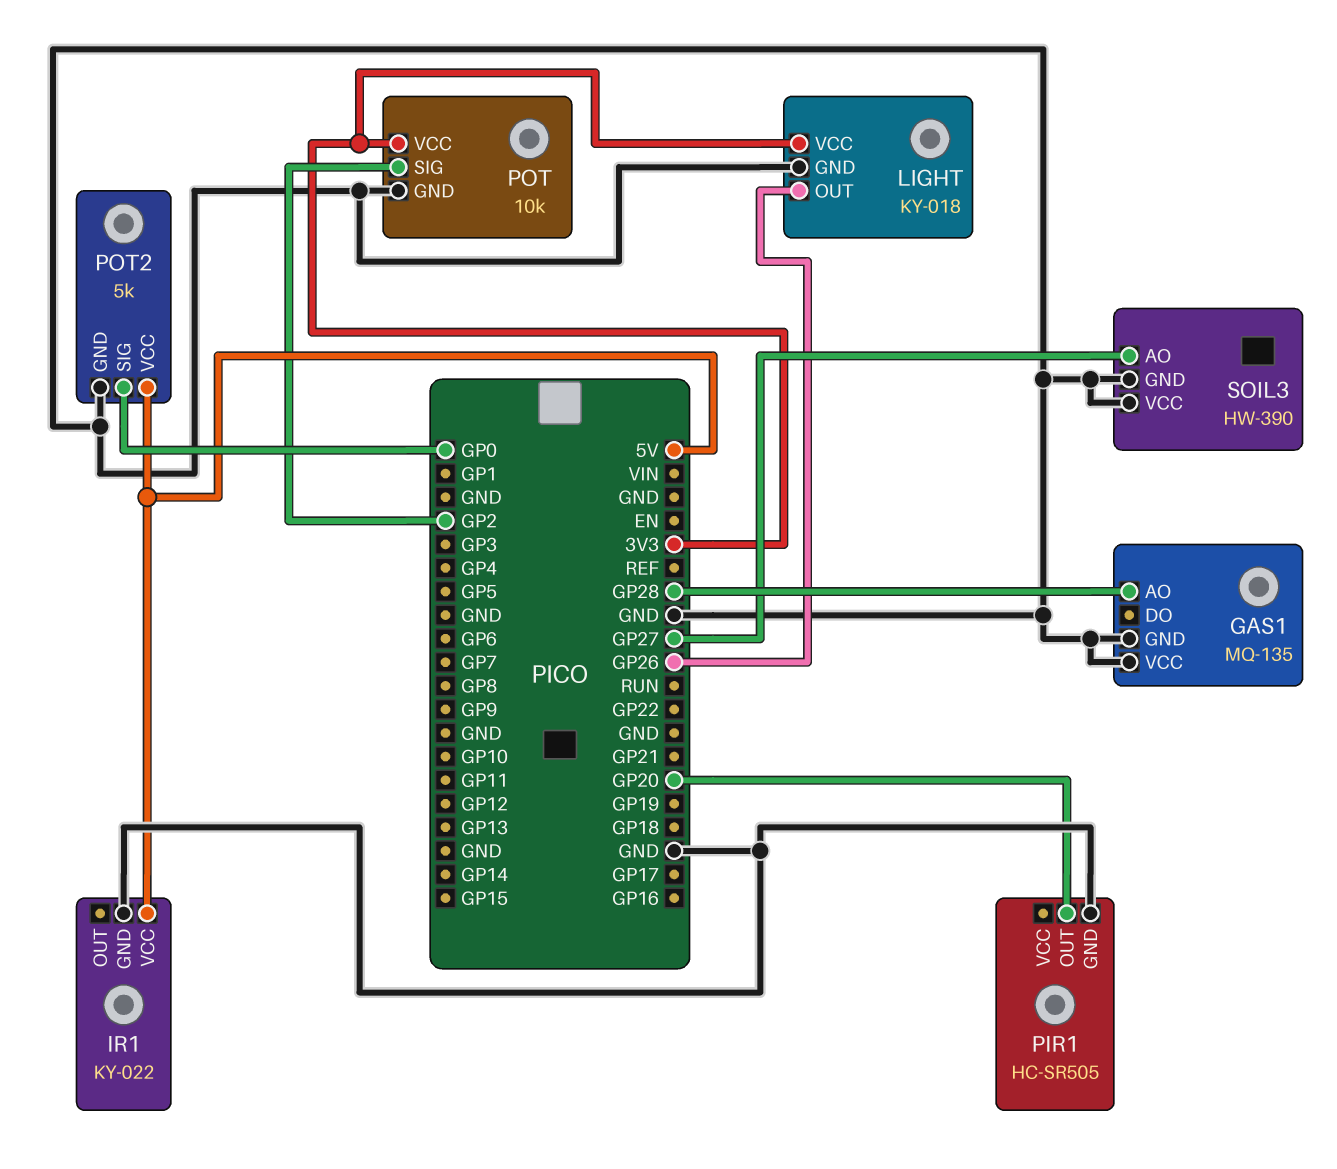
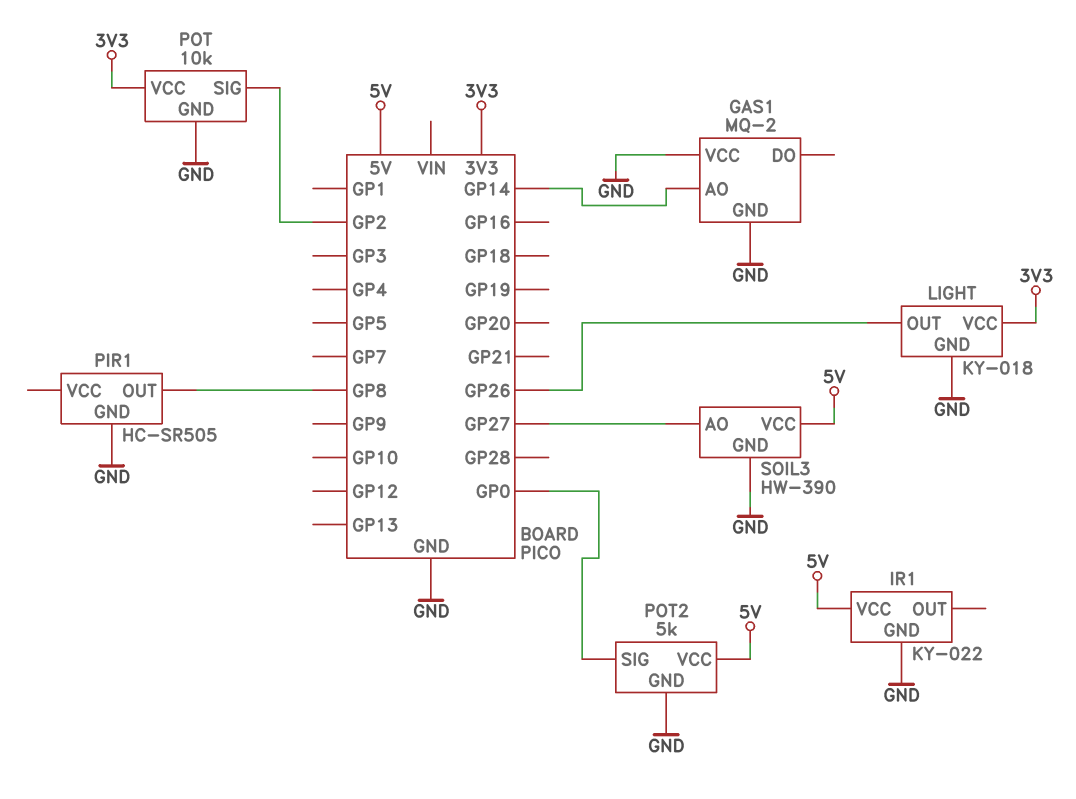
GAS1: MQ-135 -> MQ-2
GAS1 pin AO: GP28 -> GP14
PIR1 pin OUT: GP20 -> GP8
SOIL3 pin VCC: GND -> 5V

